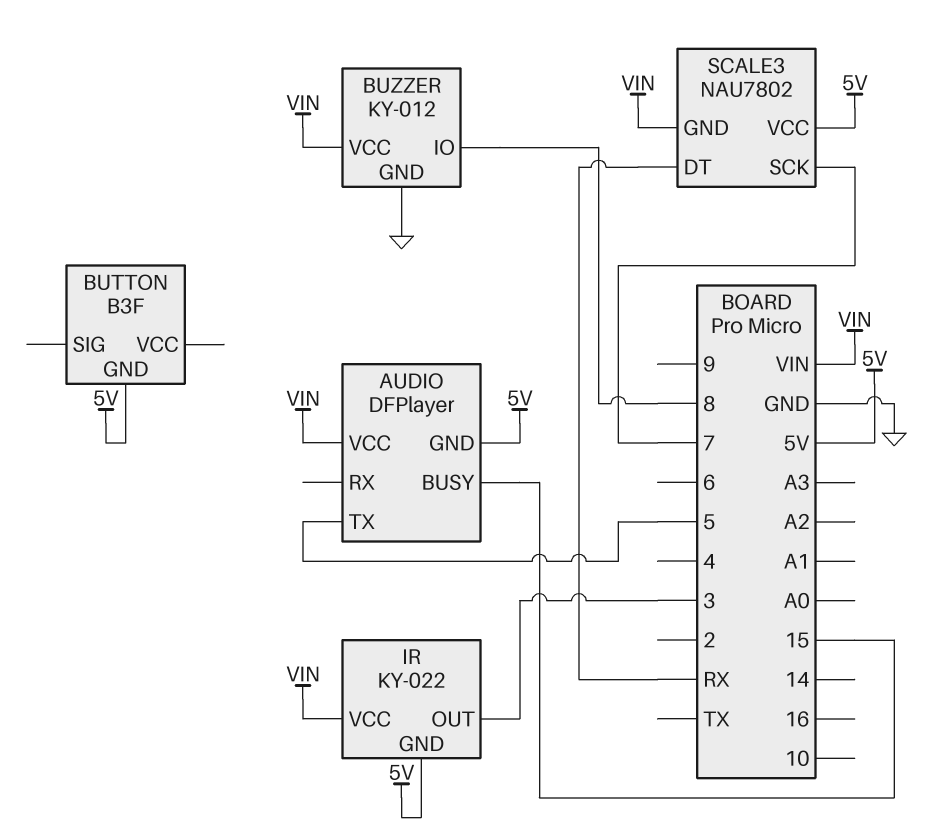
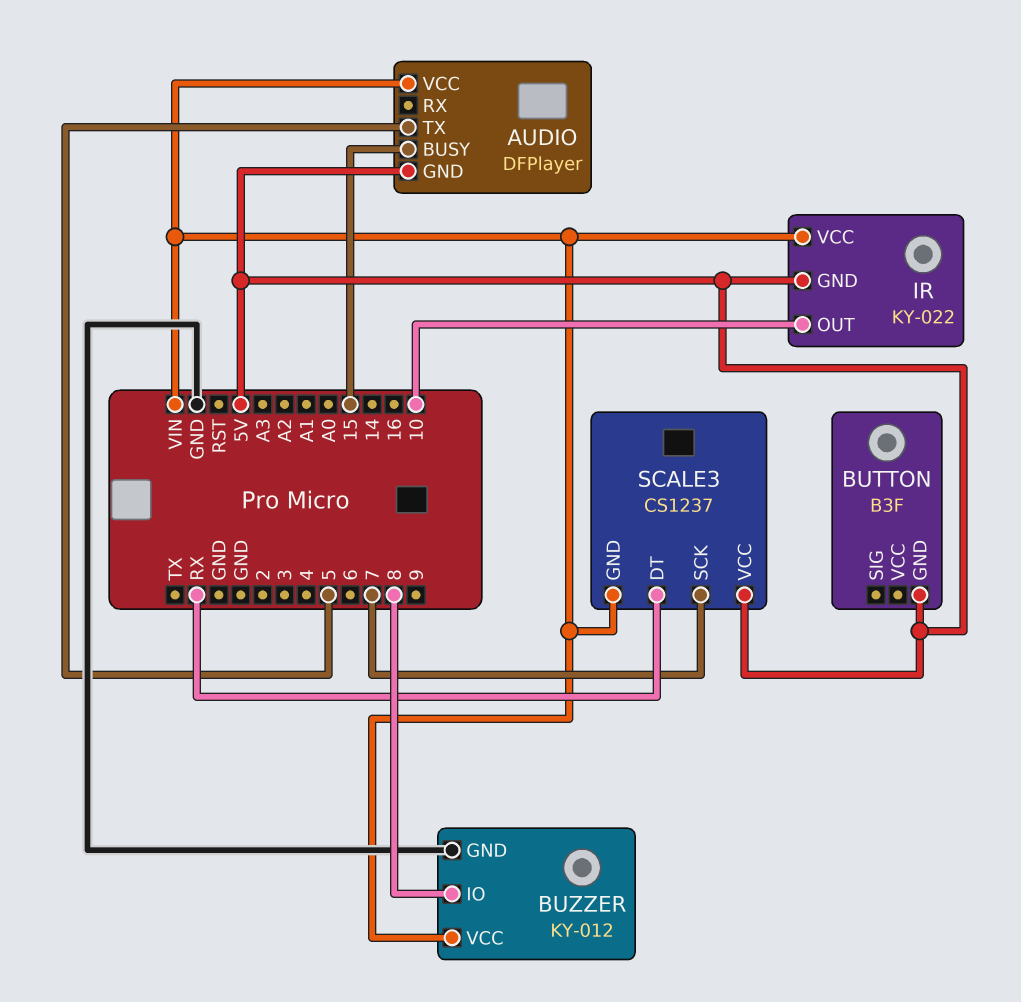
IR pin OUT: 3 -> 10
SCALE3: NAU7802 -> CS1237

